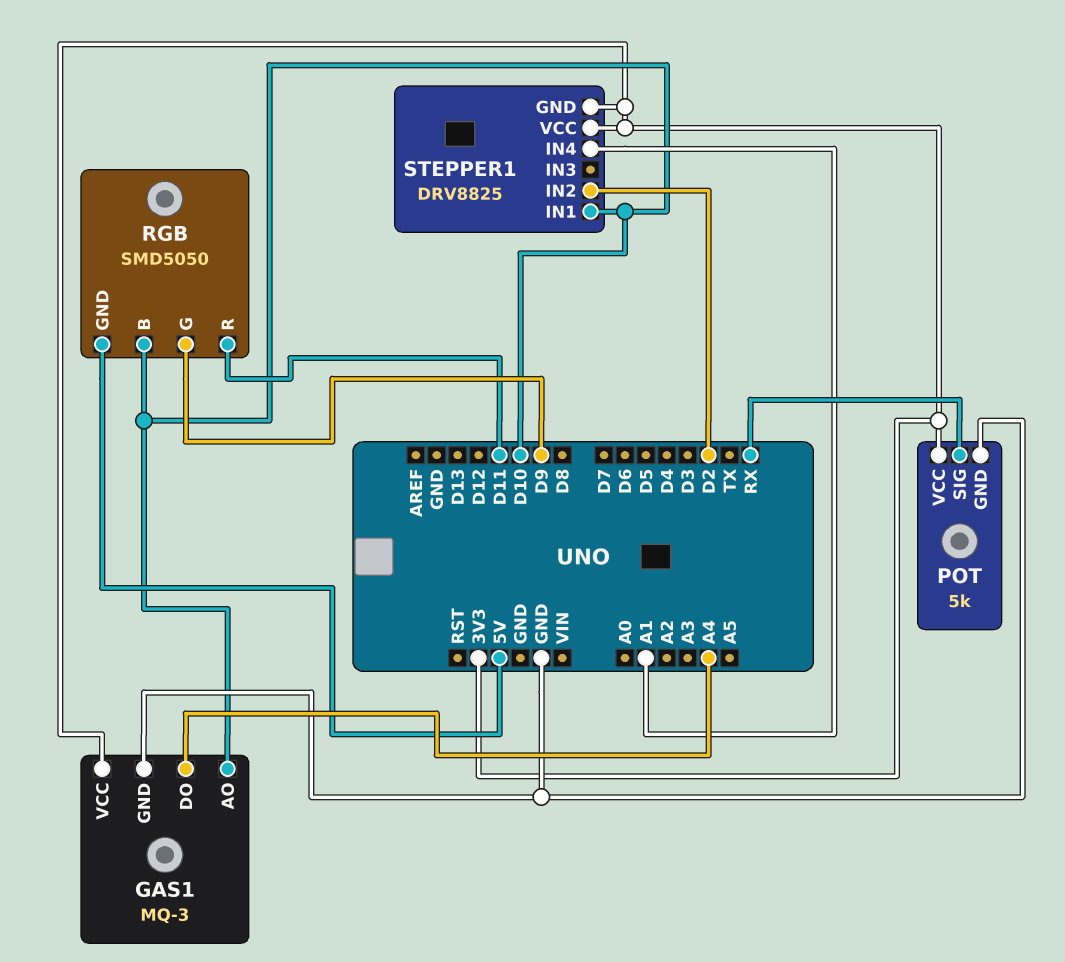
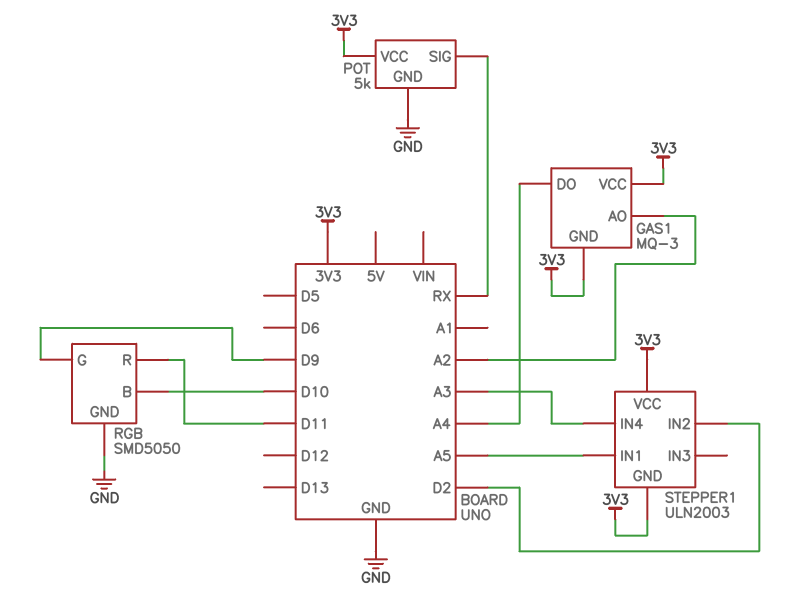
GAS1 pin AO: D10 -> A2
GAS1 pin GND: GND -> 3V3
RGB pin GND: 5V -> GND
STEPPER1: DRV8825 -> ULN2003
STEPPER1 pin IN1: D10 -> A5
STEPPER1 pin IN4: A1 -> A3

